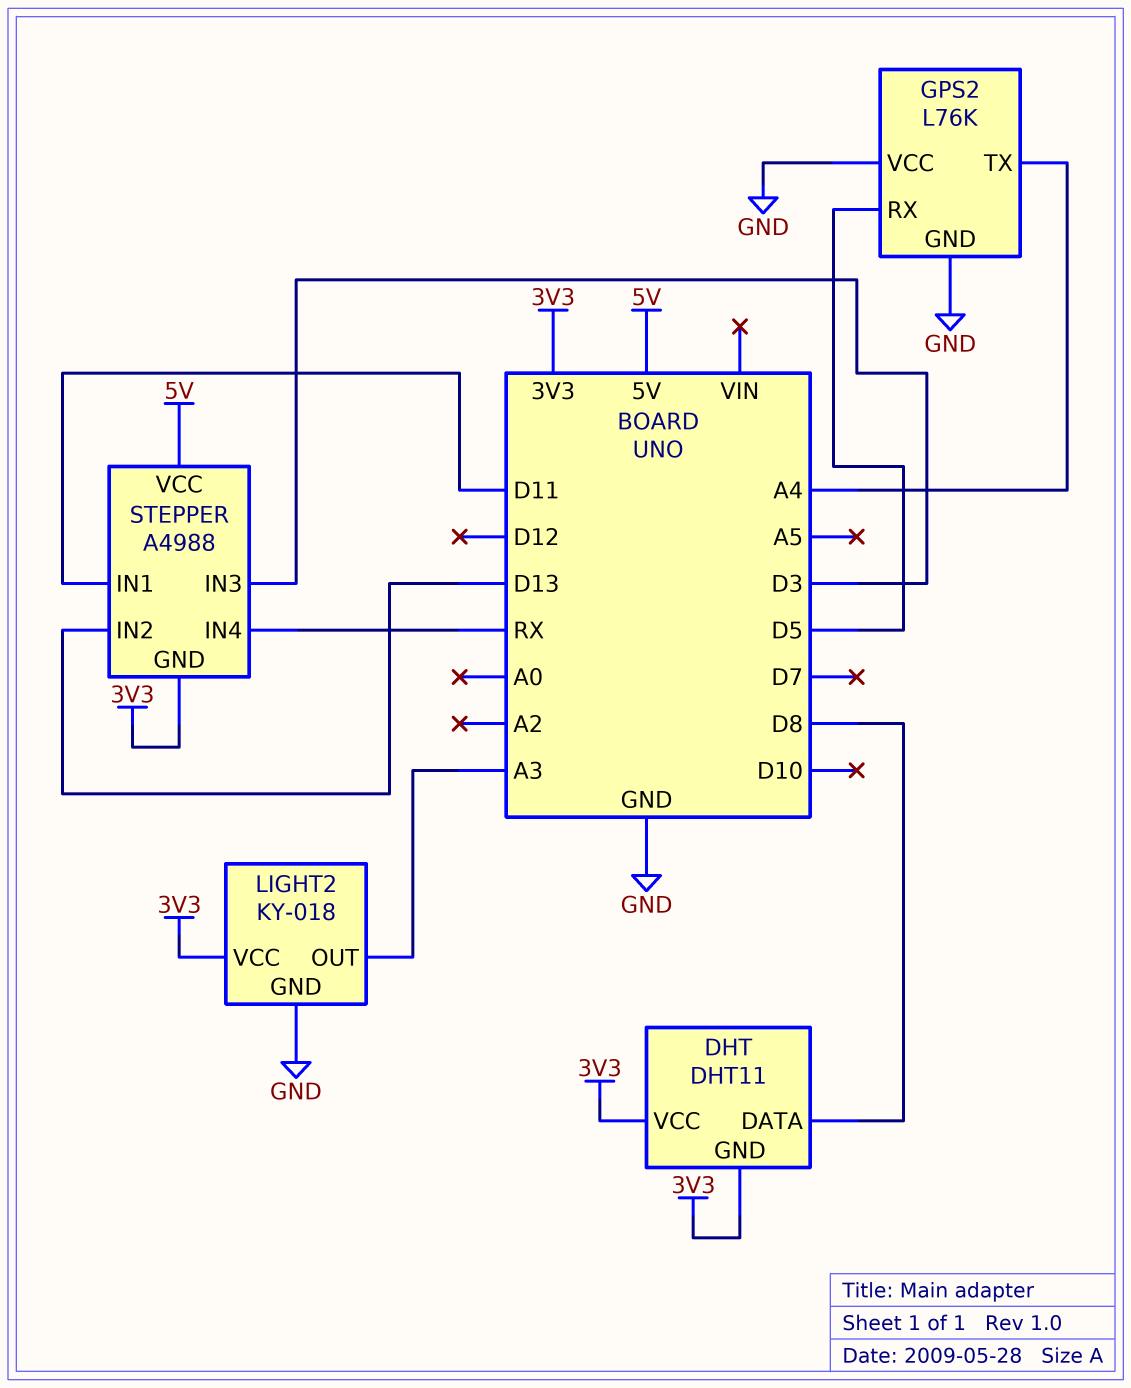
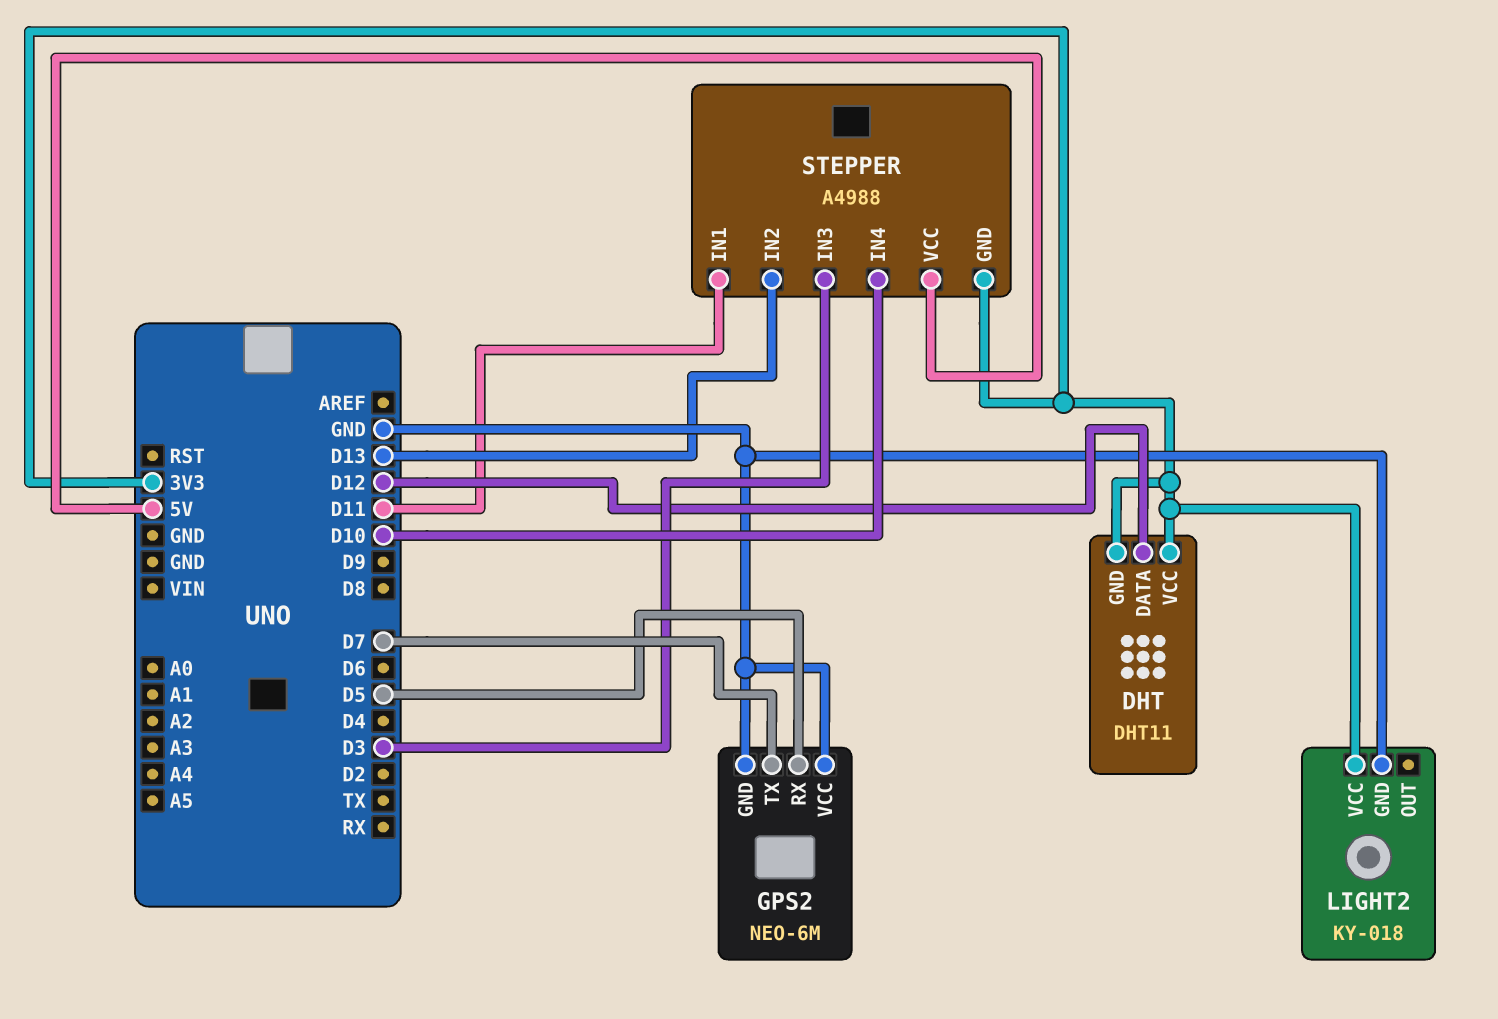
DHT pin DATA: D8 -> D12
GPS2: L76K -> NEO-6M
GPS2 pin TX: A4 -> D7
LIGHT2 pin OUT: A3 -> none
STEPPER pin IN4: RX -> D10

